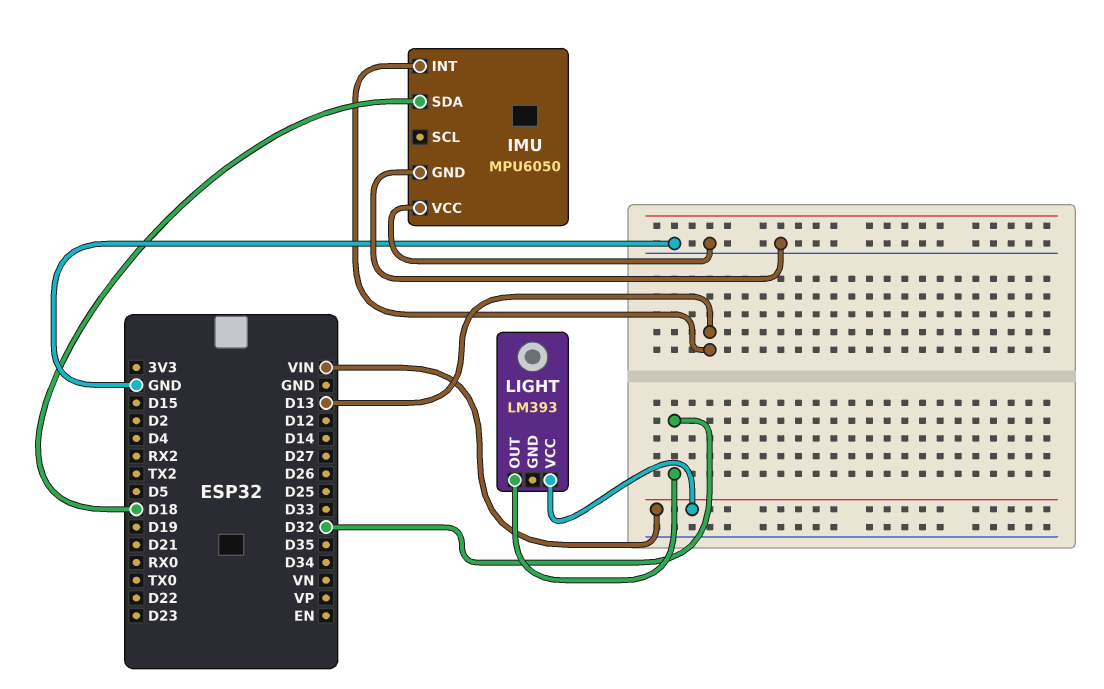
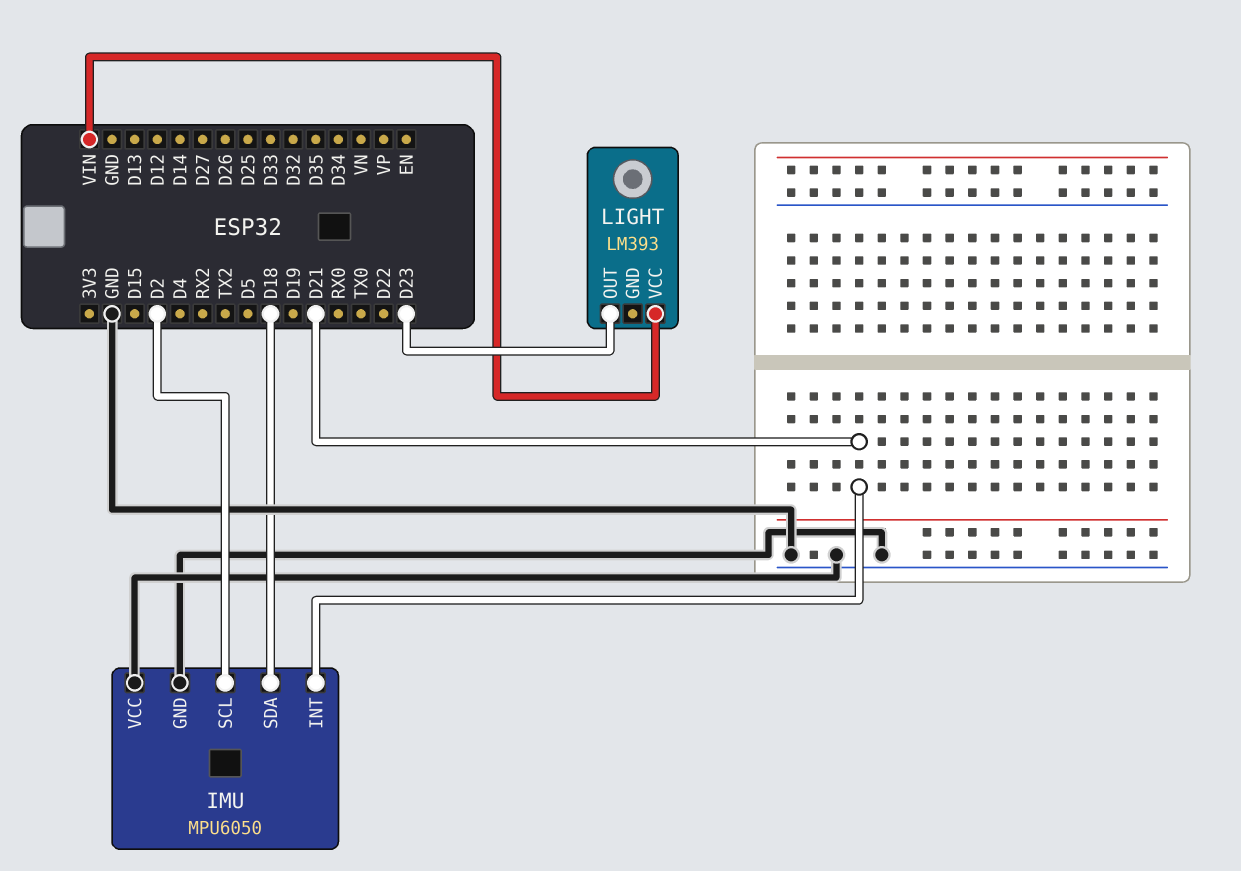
IMU pin INT: D13 -> D21
IMU pin SCL: none -> D2
LIGHT pin OUT: D32 -> D23

